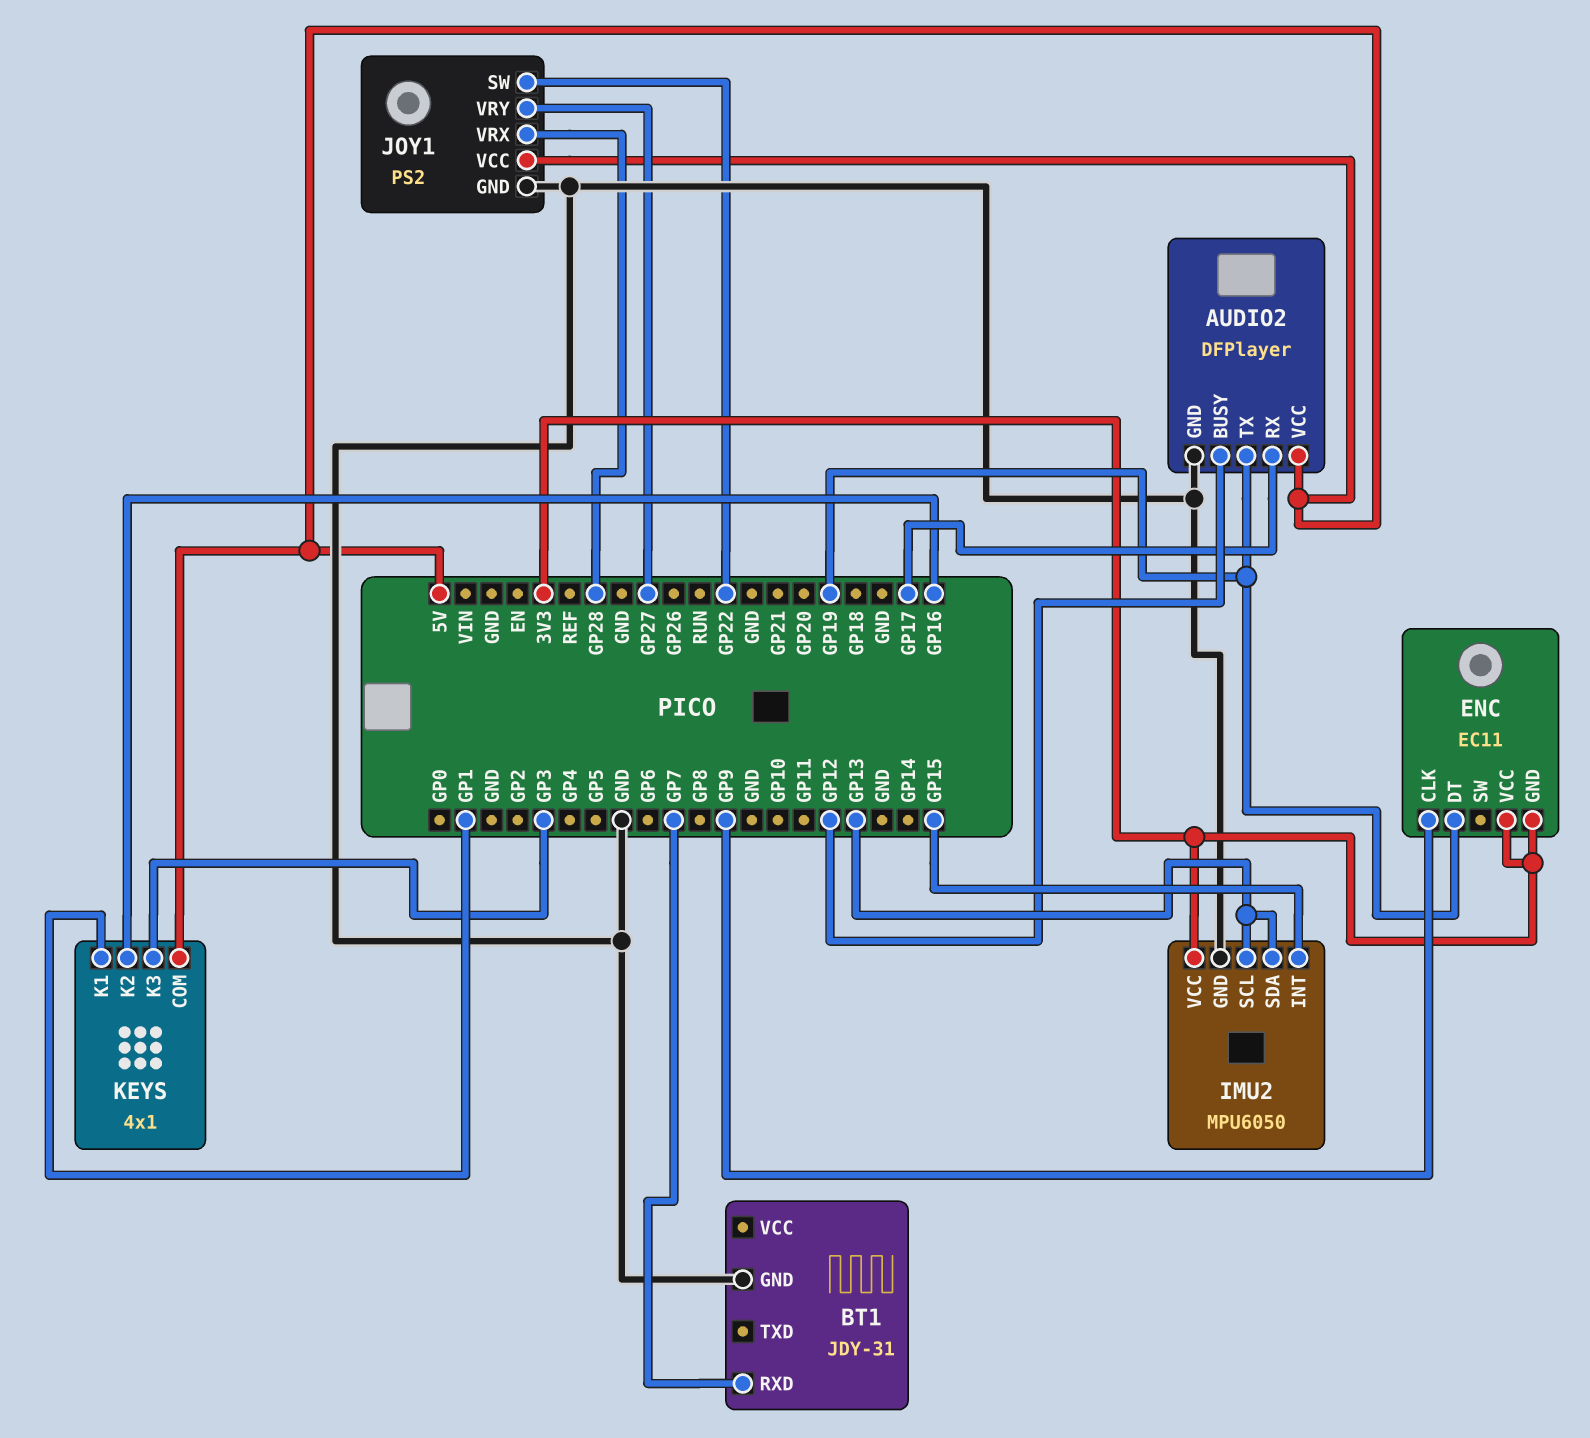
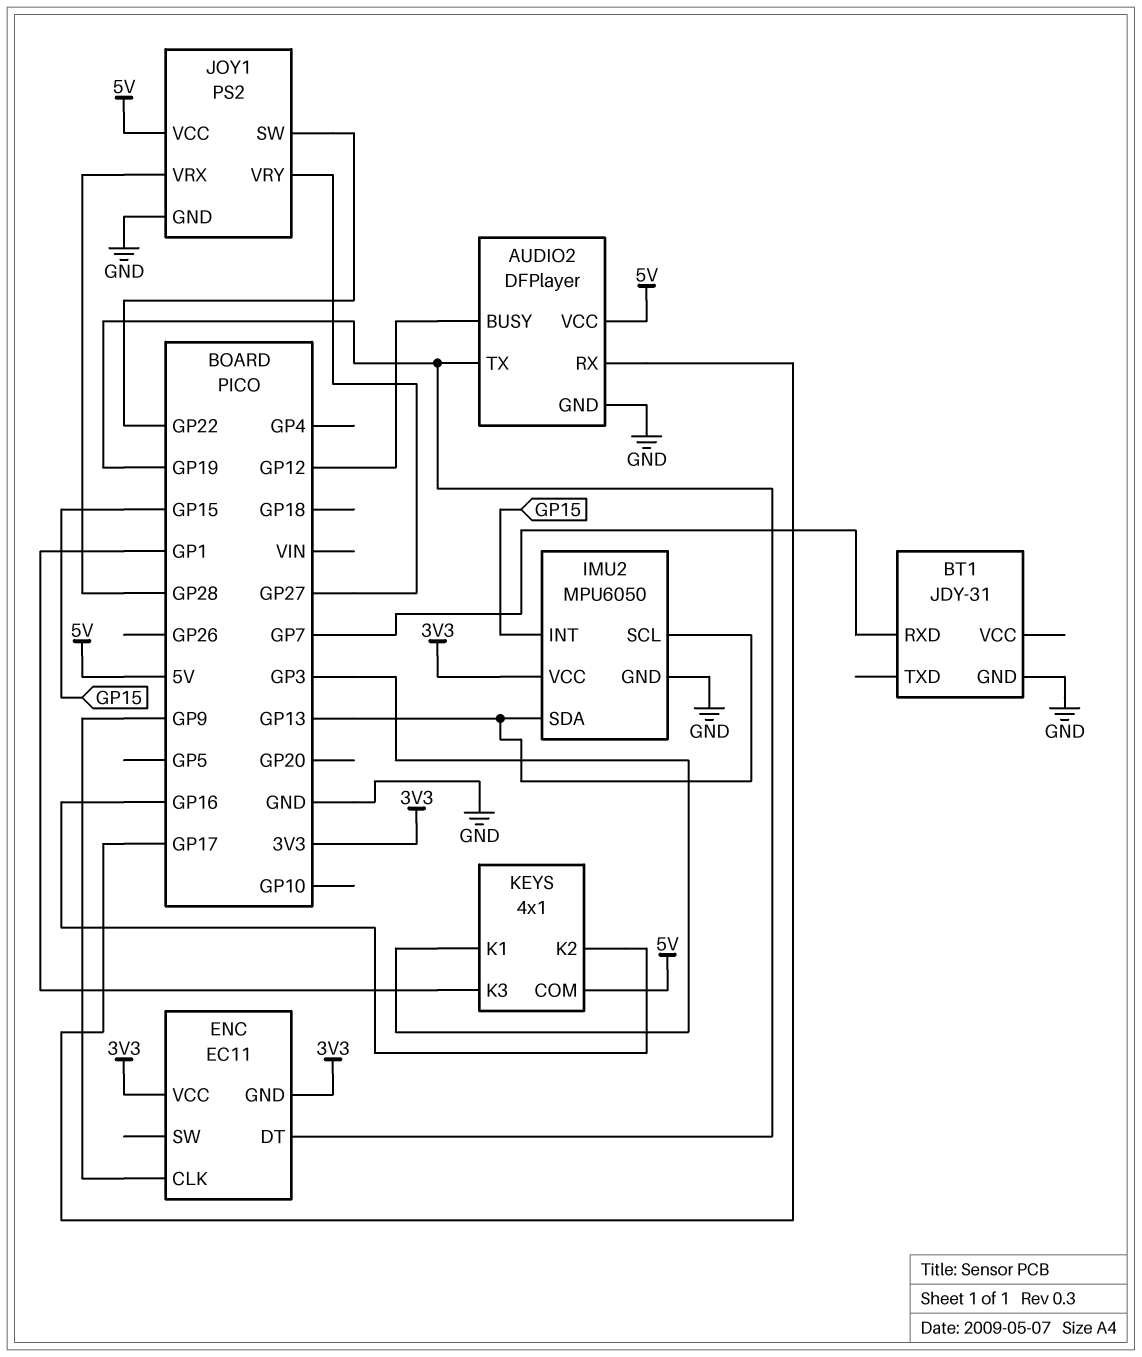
KEYS pin K1: GP1 -> GP3
KEYS pin K3: GP3 -> GP1

